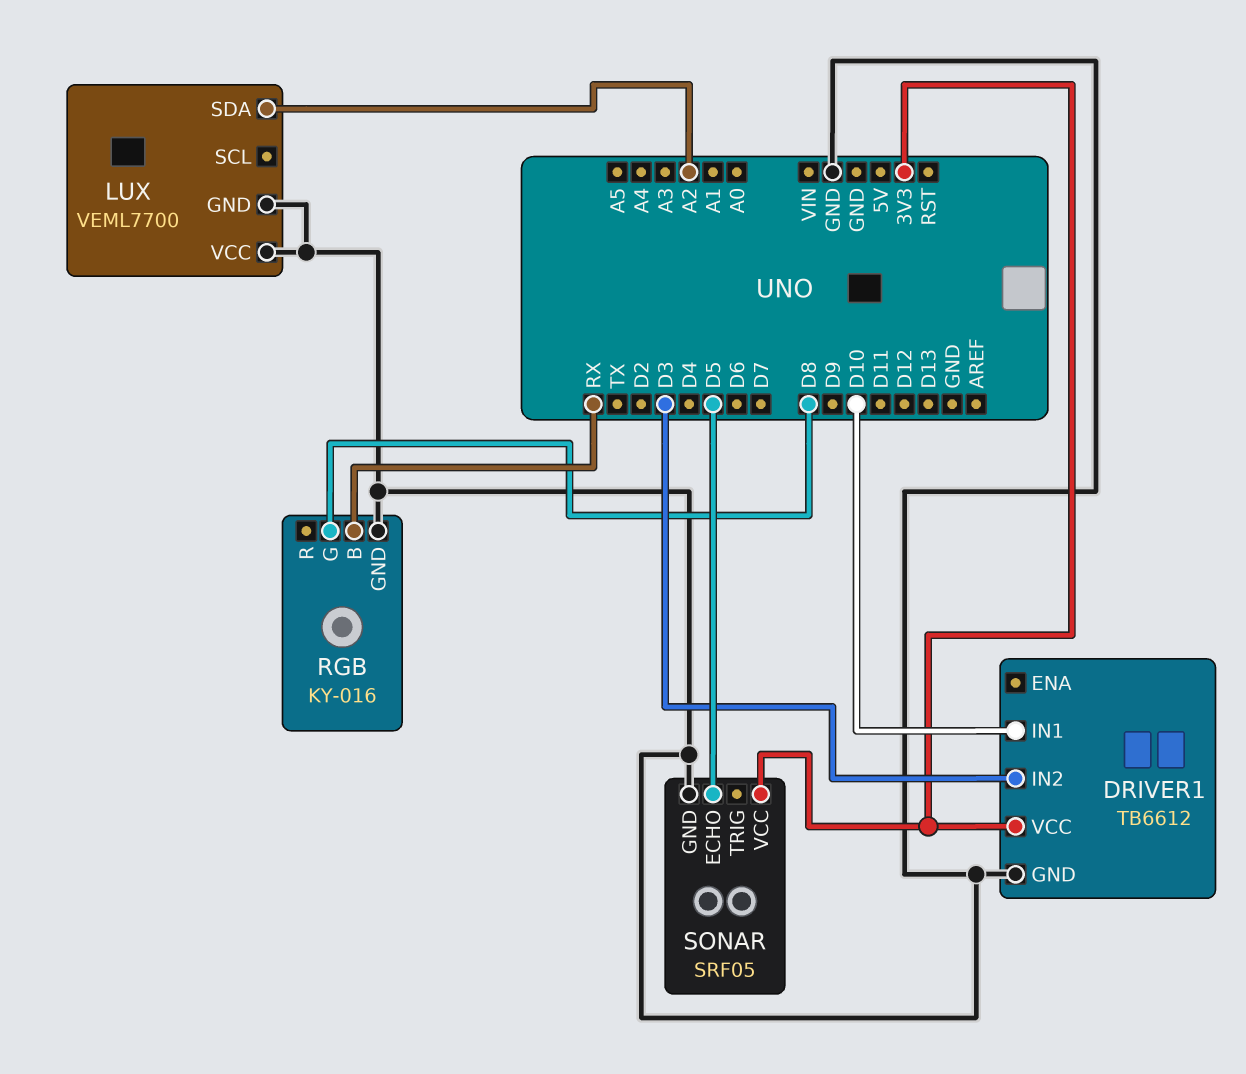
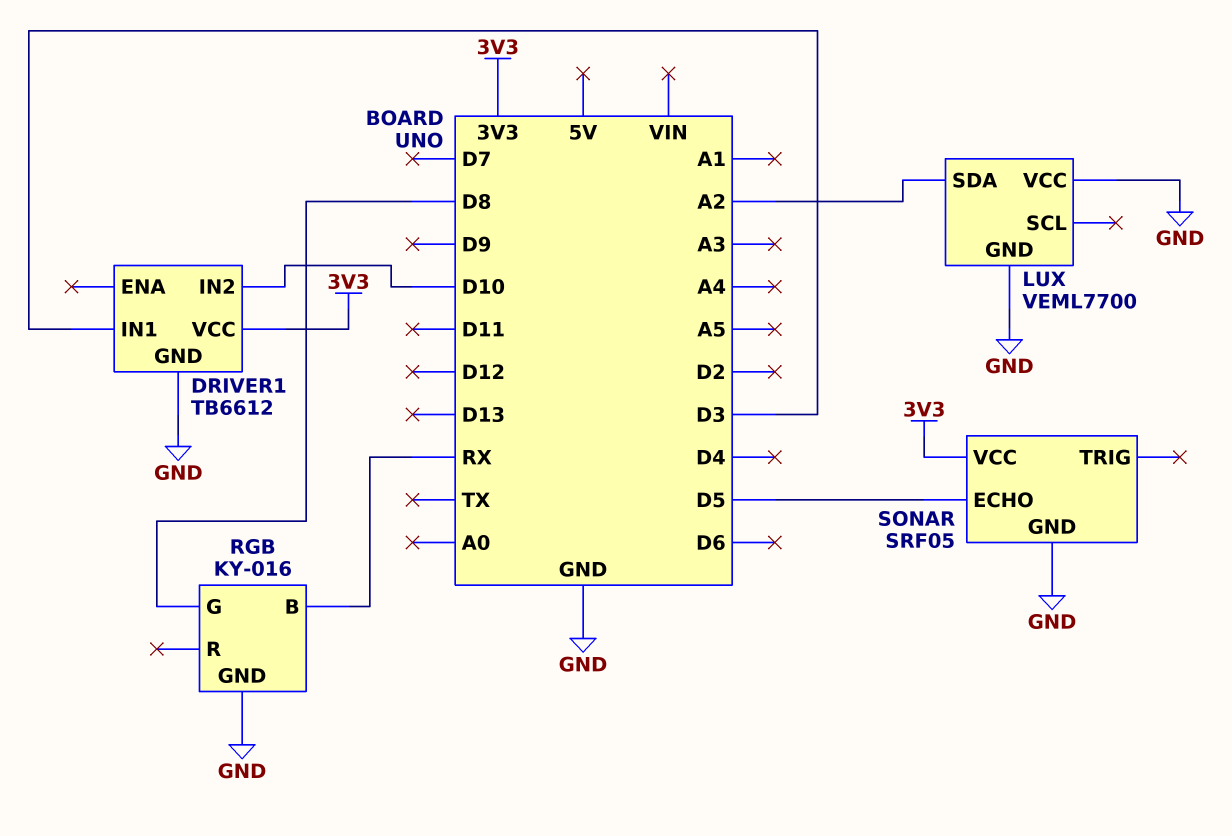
DRIVER1 pin IN1: D10 -> D3
DRIVER1 pin IN2: D3 -> D10

